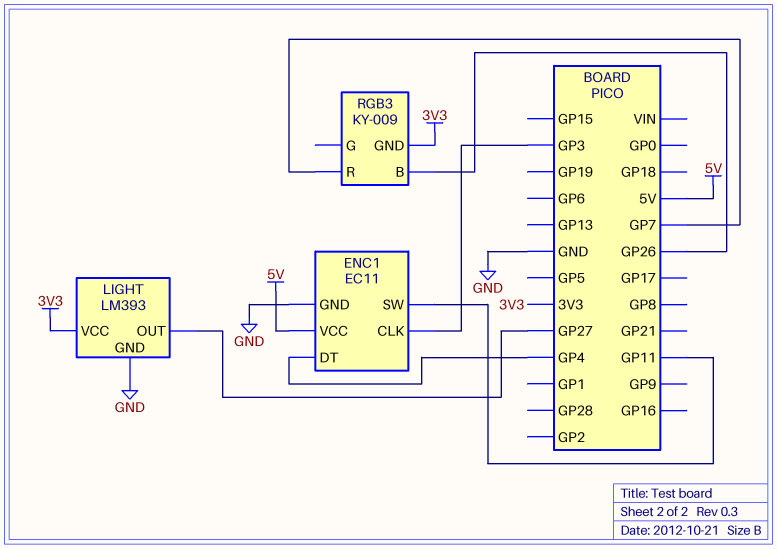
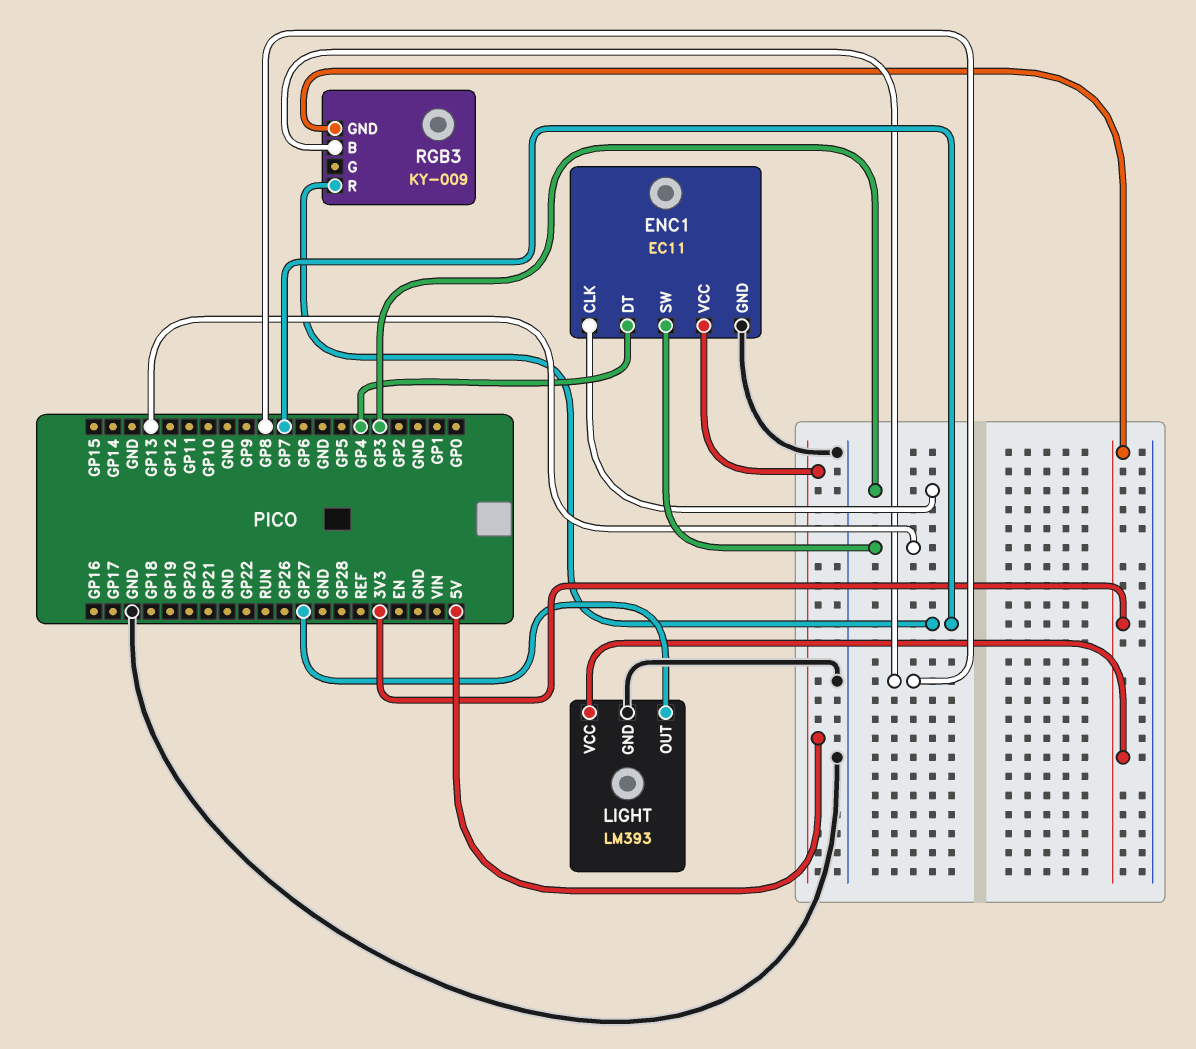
ENC1 pin SW: GP11 -> GP13
RGB3 pin B: GP26 -> GP8

